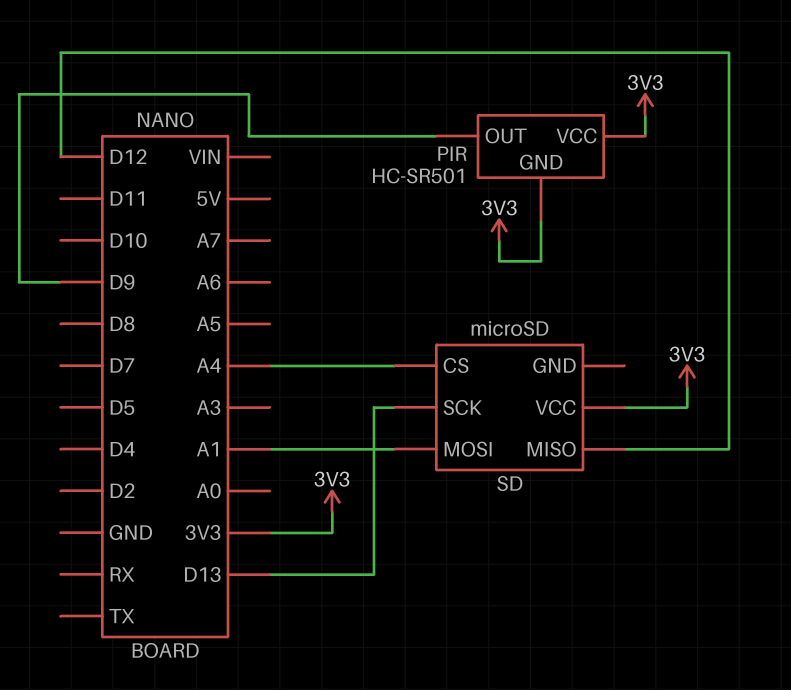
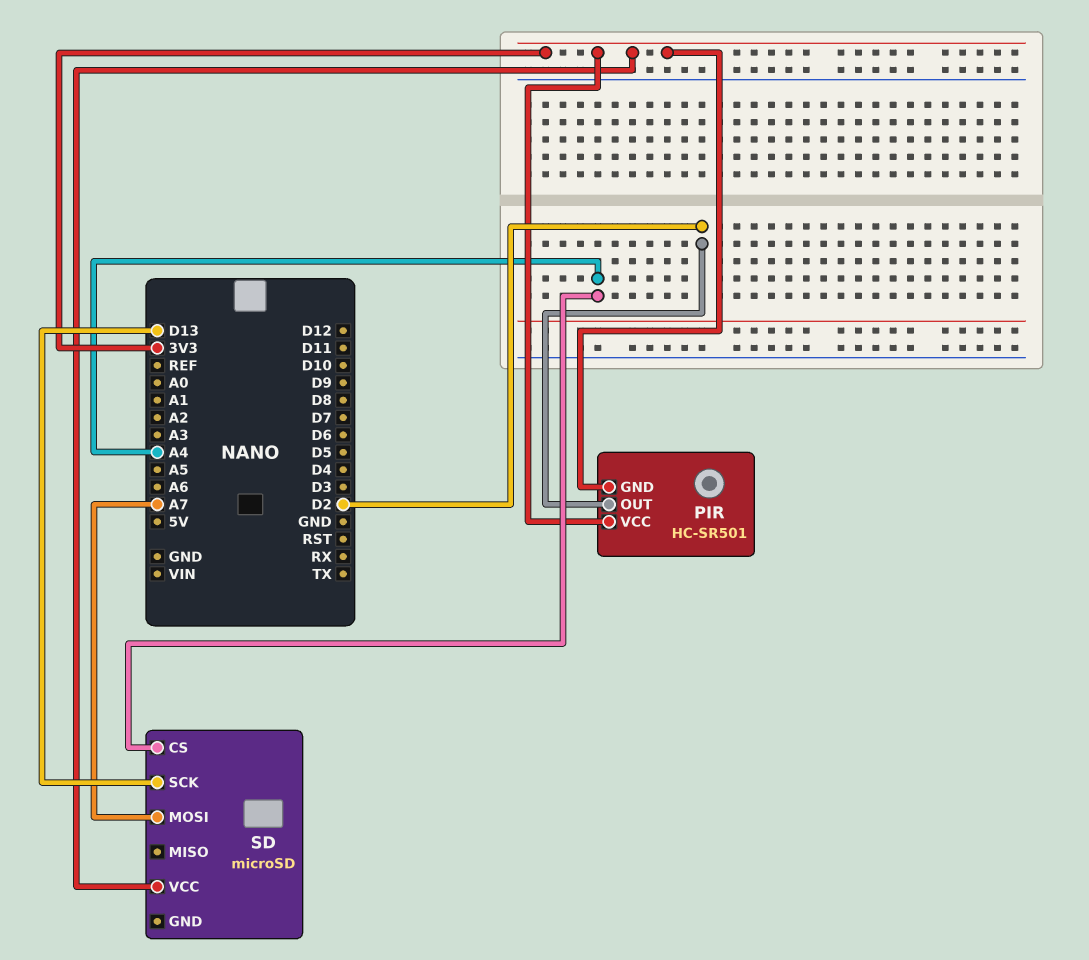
PIR pin OUT: D9 -> D2
SD pin MISO: D12 -> none
SD pin MOSI: A1 -> A7

